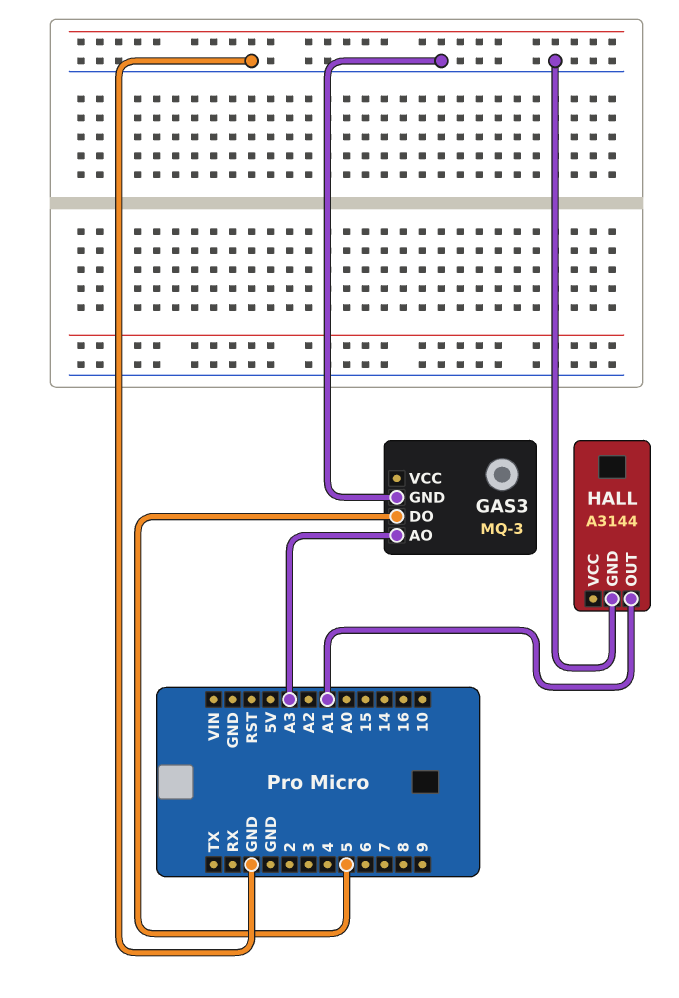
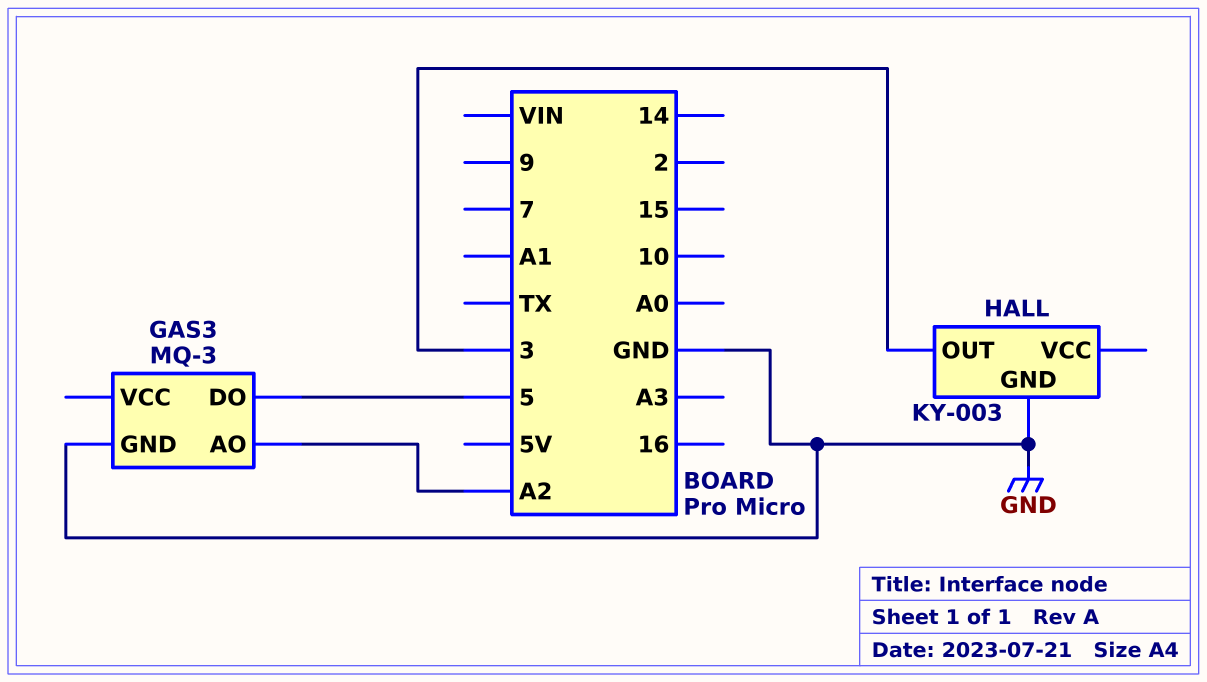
GAS3 pin AO: A3 -> A2
HALL: A3144 -> KY-003
HALL pin OUT: A1 -> 3

